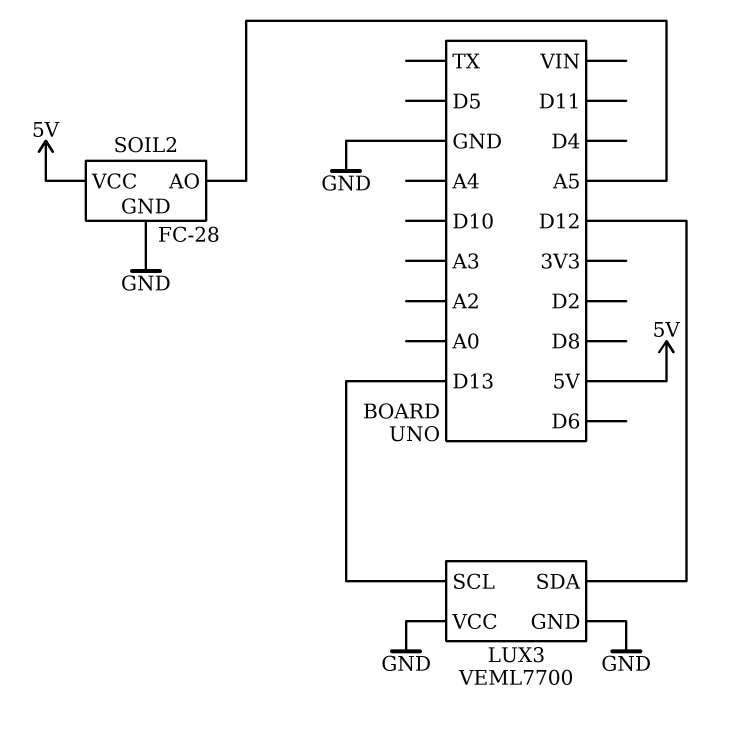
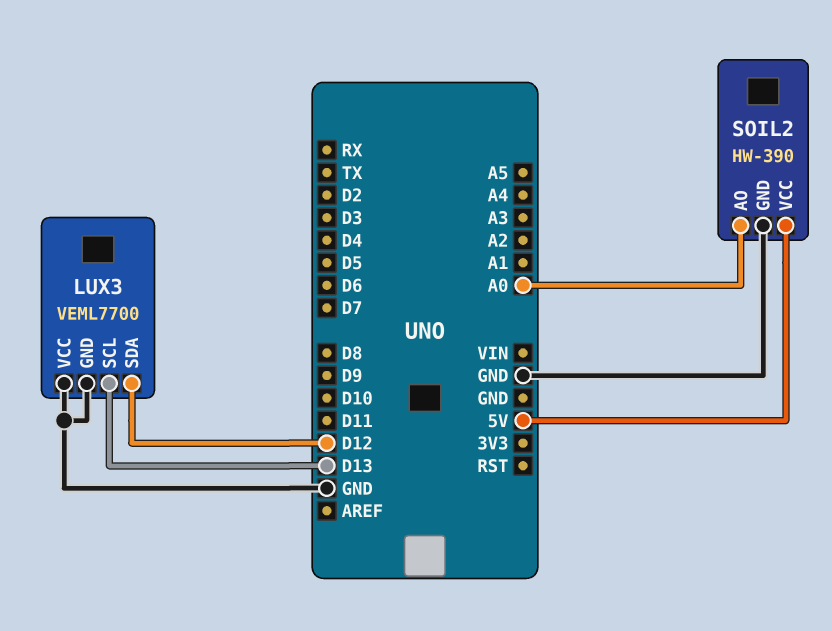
SOIL2: FC-28 -> HW-390
SOIL2 pin AO: A5 -> A0

